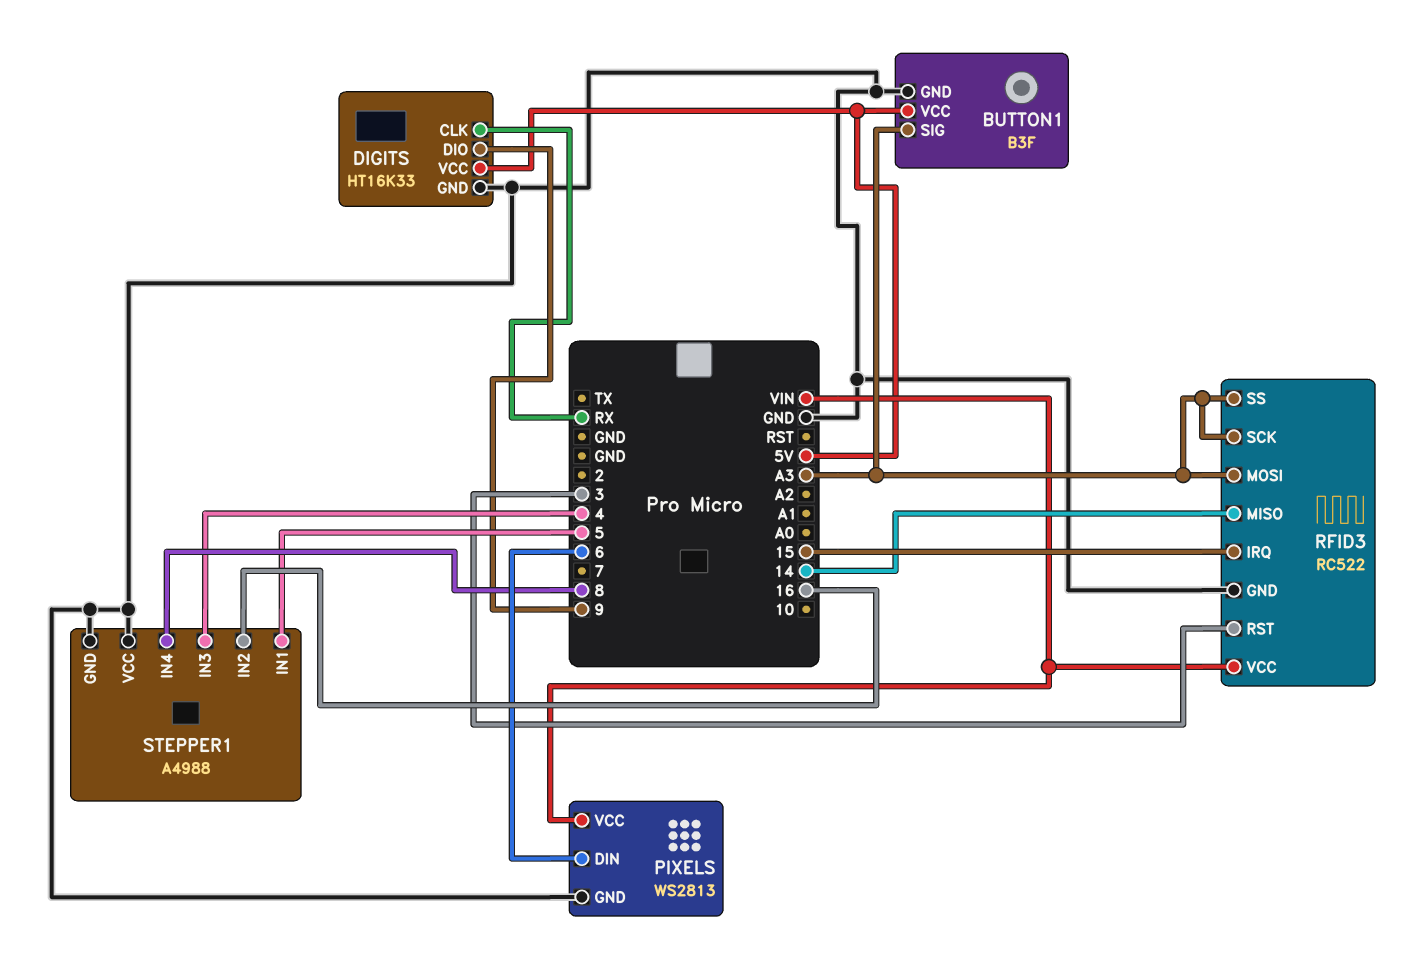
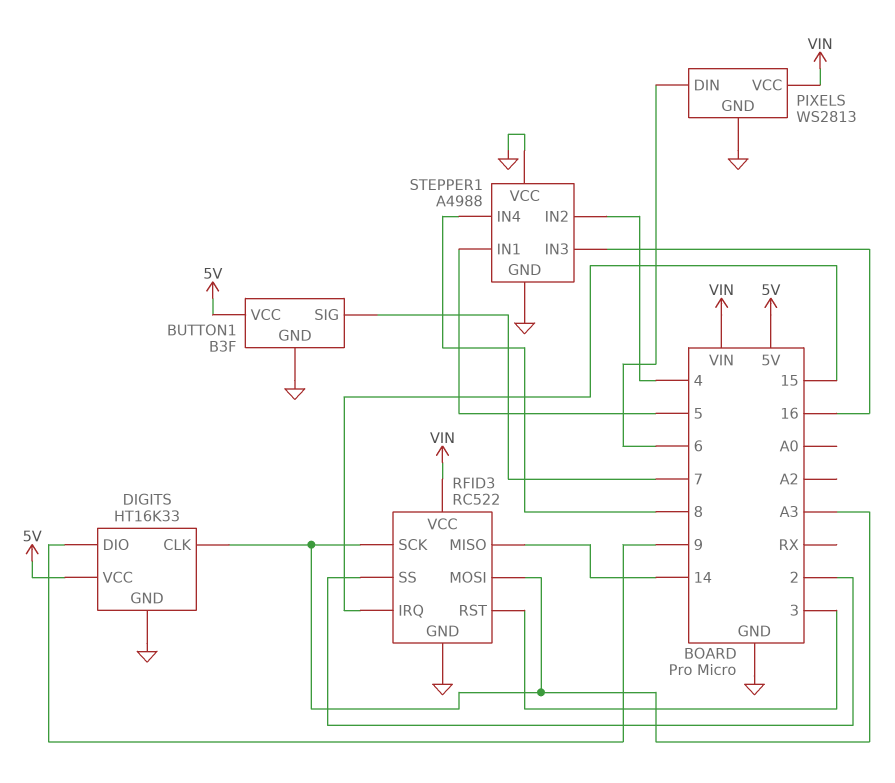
BUTTON1 pin SIG: A3 -> 7
DIGITS pin CLK: RX -> A3
RFID3 pin SS: A3 -> 2
STEPPER1 pin IN2: 16 -> 4
STEPPER1 pin IN3: 4 -> 16

